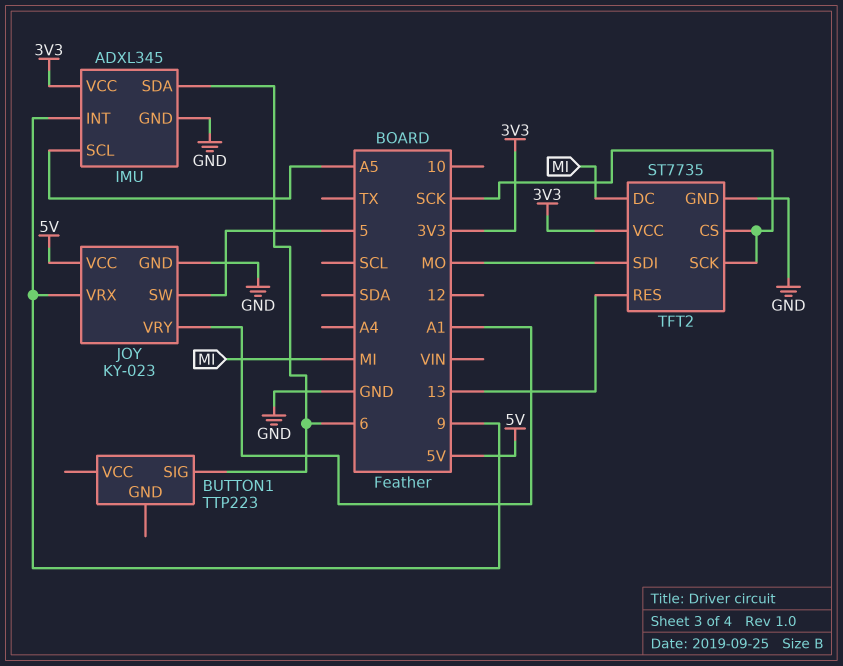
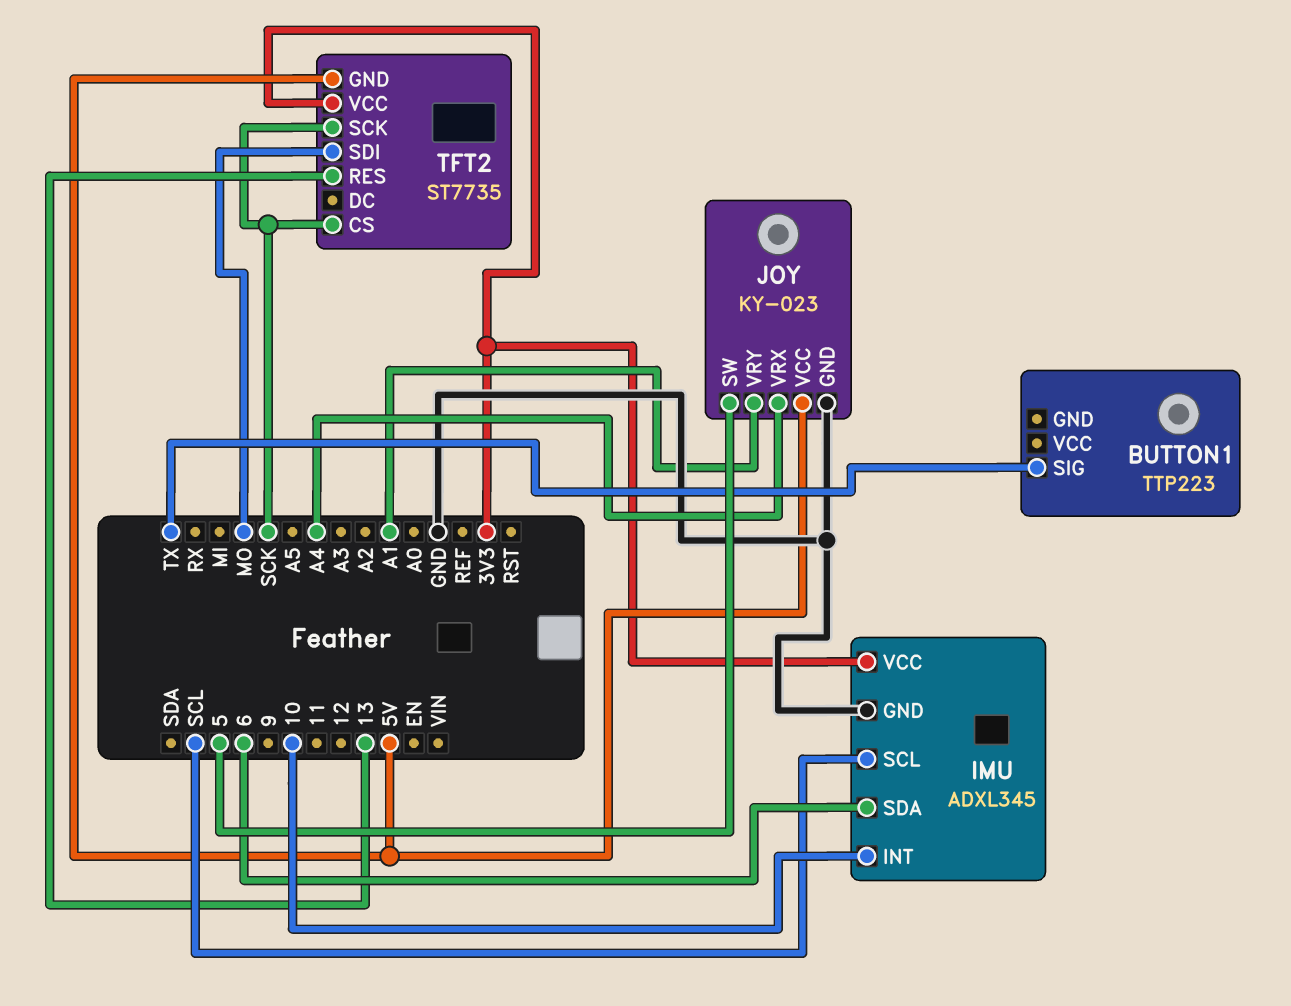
BUTTON1 pin SIG: 6 -> TX
IMU pin INT: 9 -> 10
IMU pin SCL: A5 -> SCL
JOY pin VRX: 9 -> A4
TFT2 pin DC: MI -> none
TFT2 pin GND: GND -> 5V

